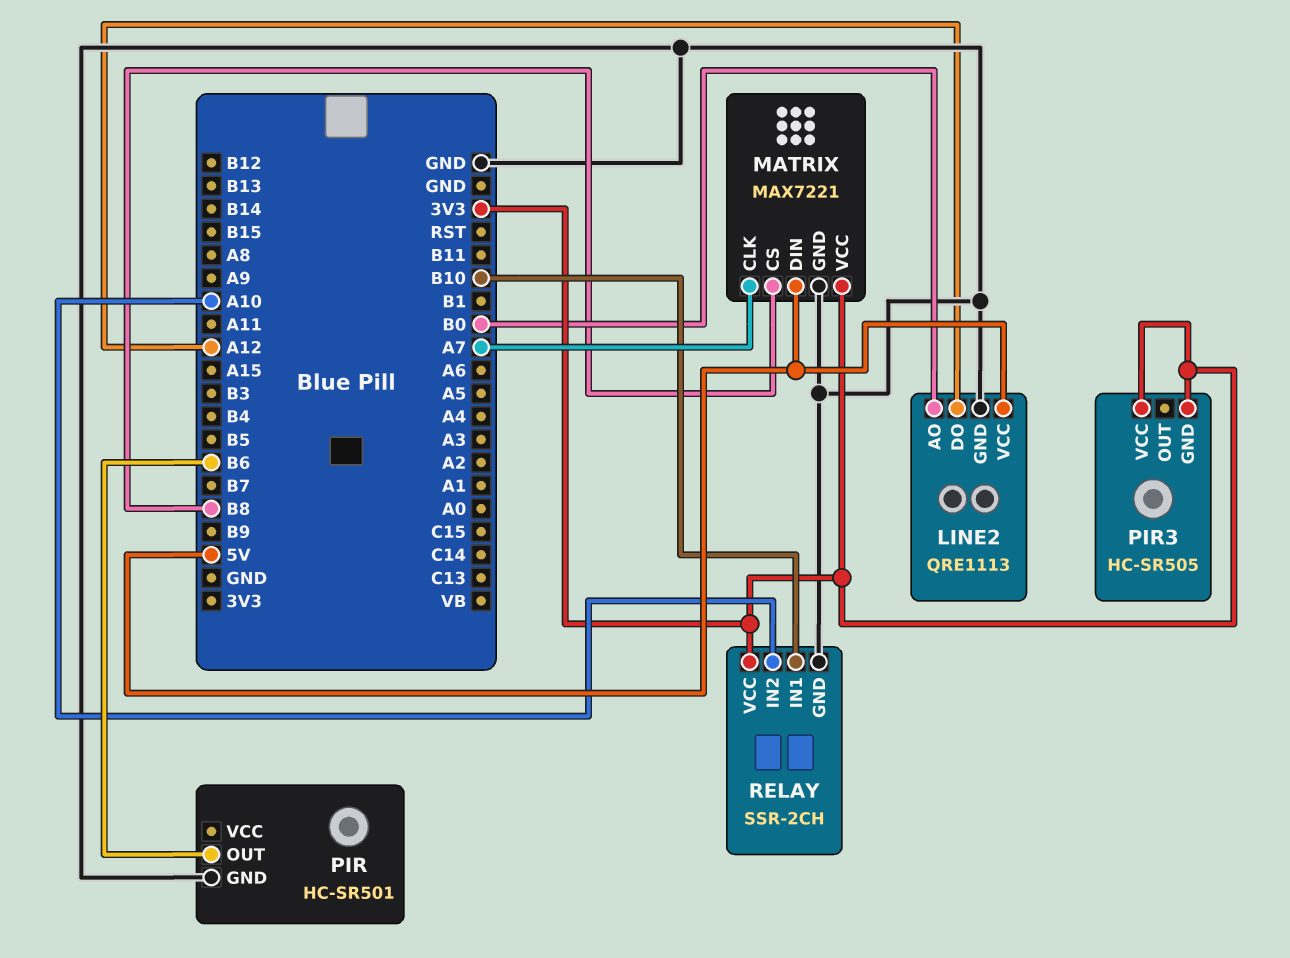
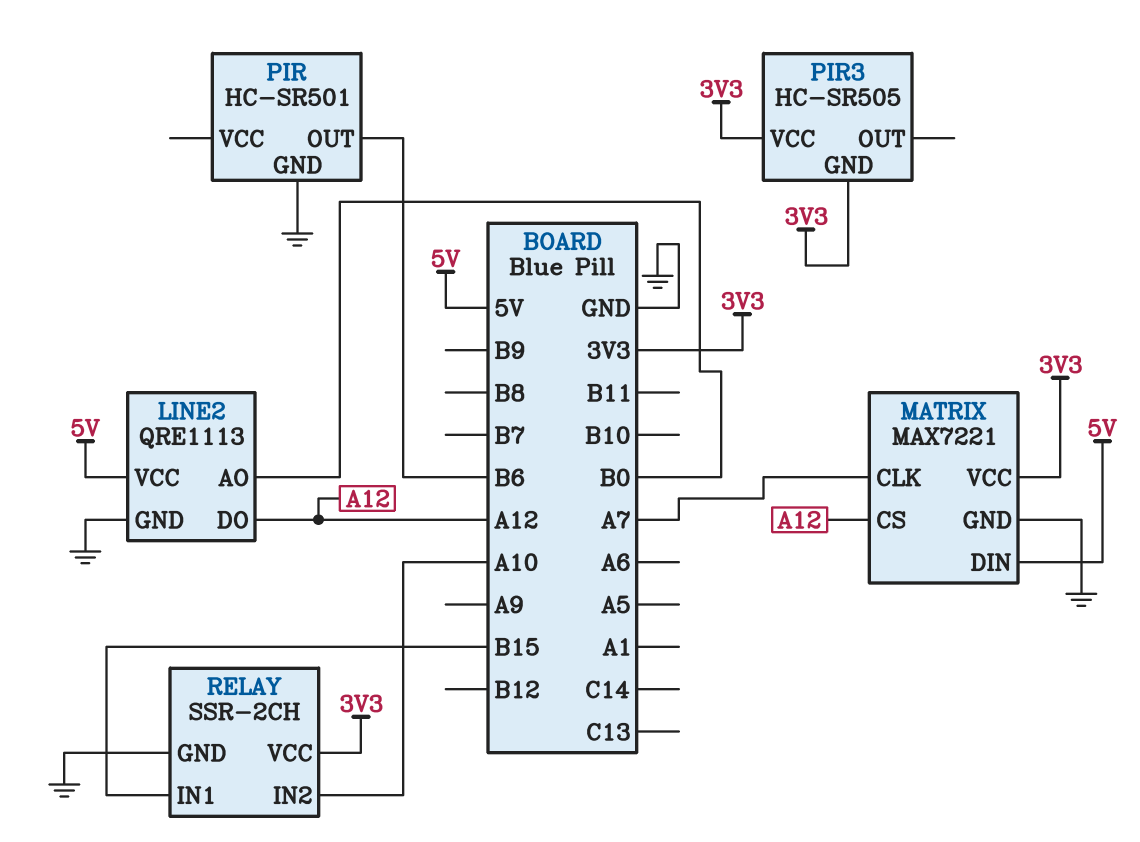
MATRIX pin CS: B8 -> A12
RELAY pin IN1: B10 -> B15

